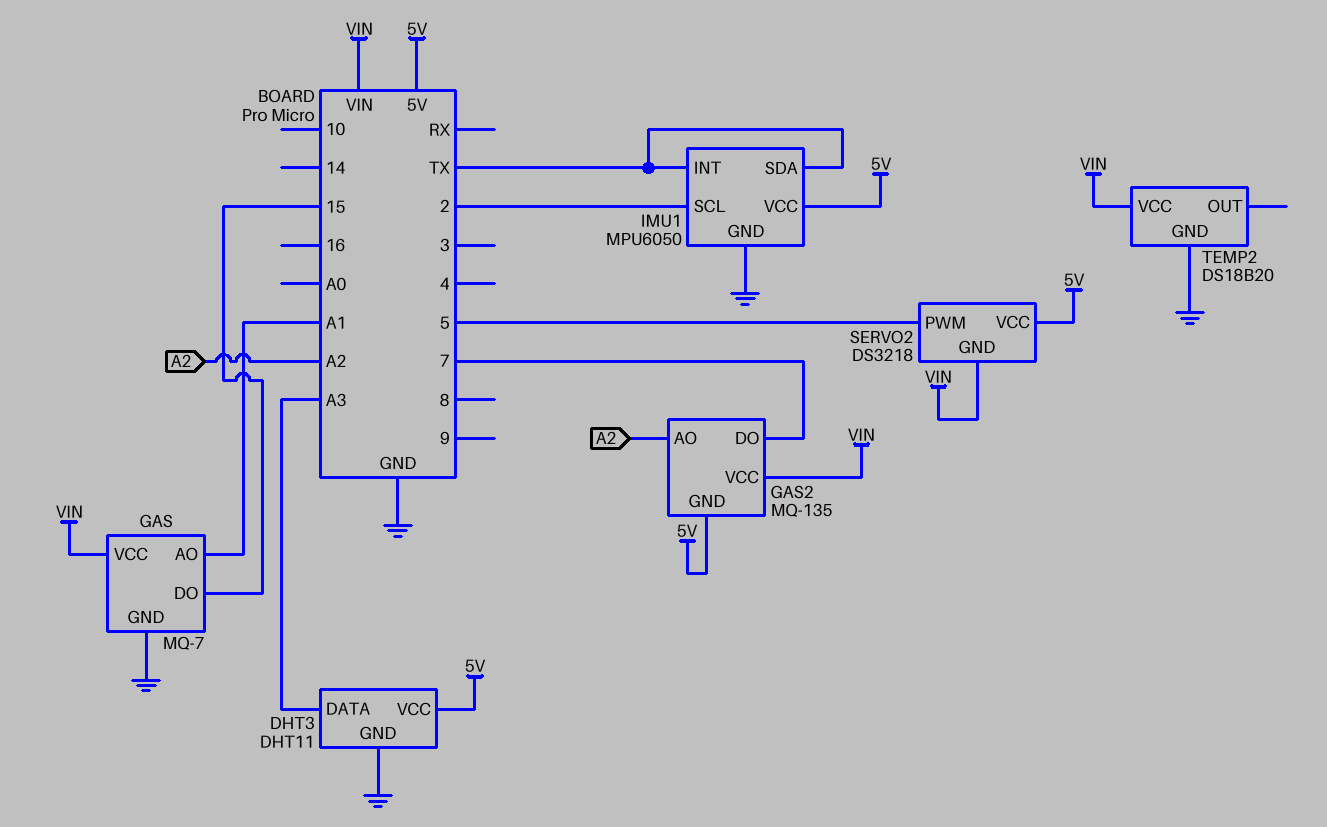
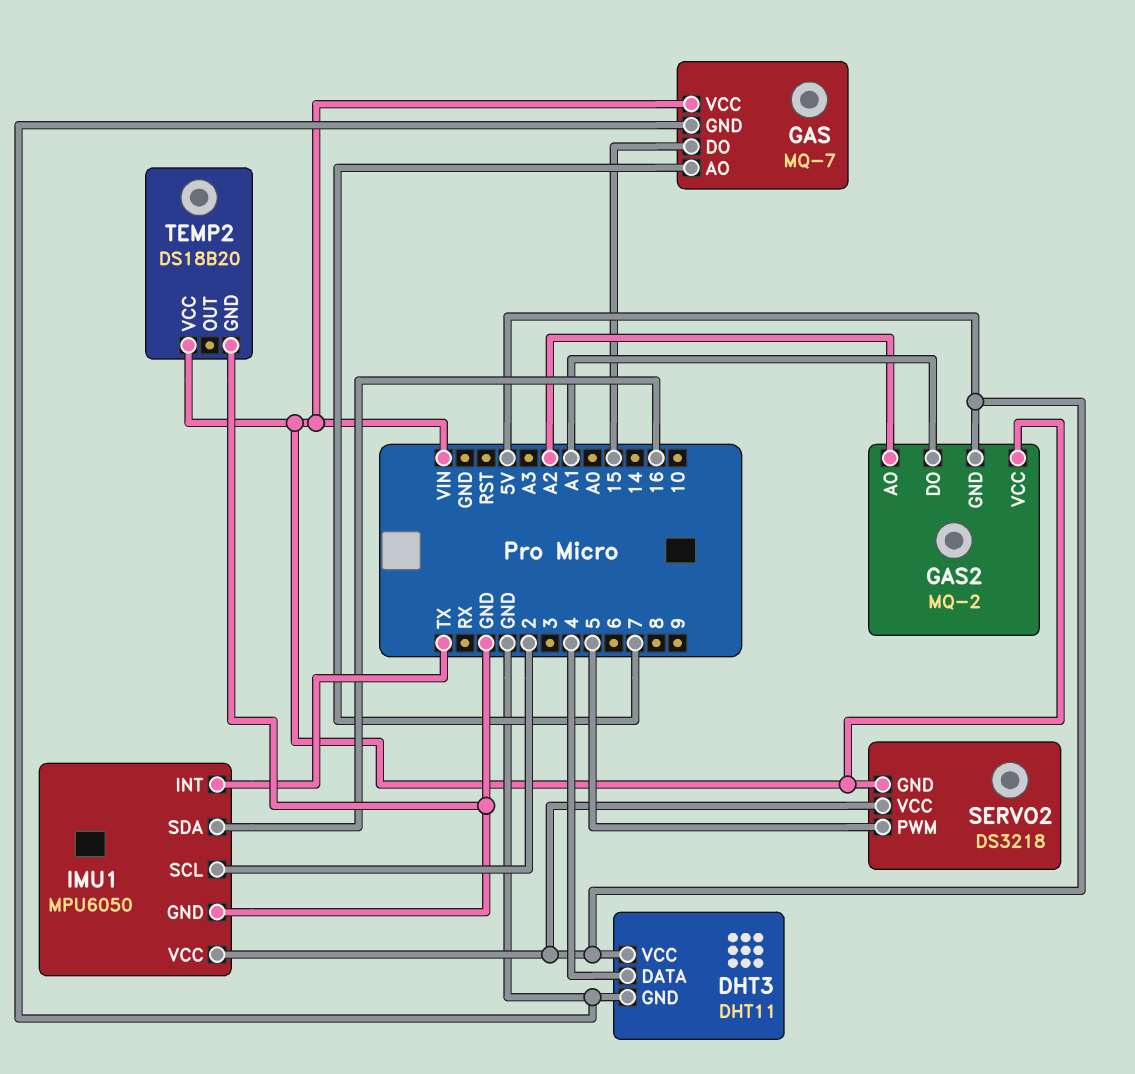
DHT3 pin DATA: A3 -> 4
GAS pin AO: A1 -> 7
GAS2: MQ-135 -> MQ-2
GAS2 pin DO: 7 -> A1
IMU1 pin SDA: TX -> 16

